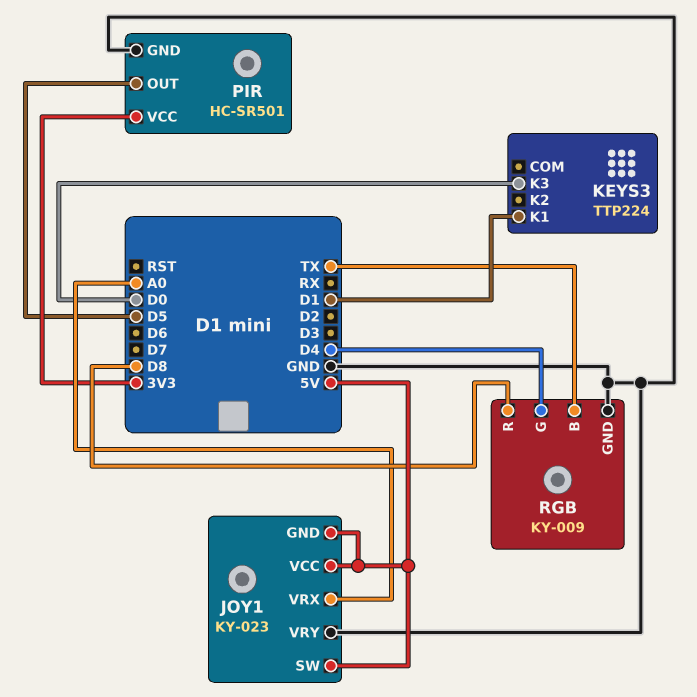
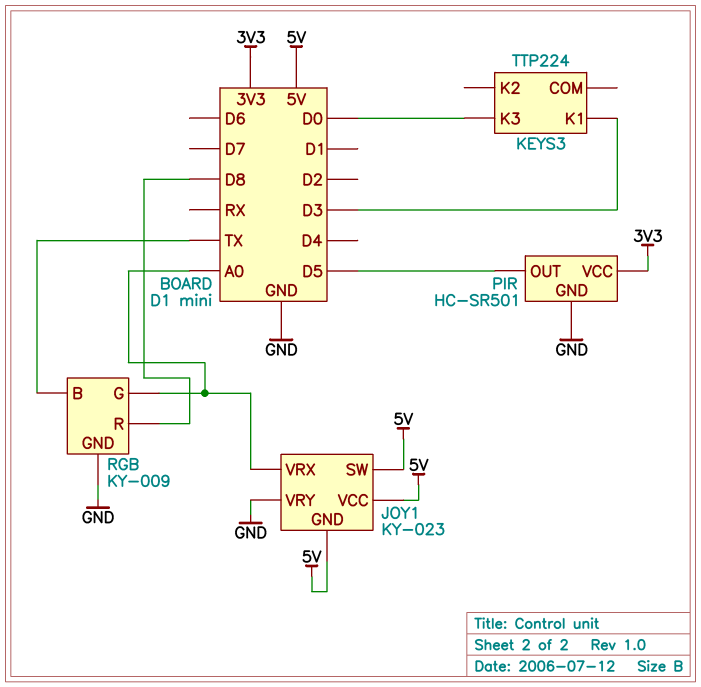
KEYS3 pin K1: D1 -> D3
RGB pin G: D4 -> A0

